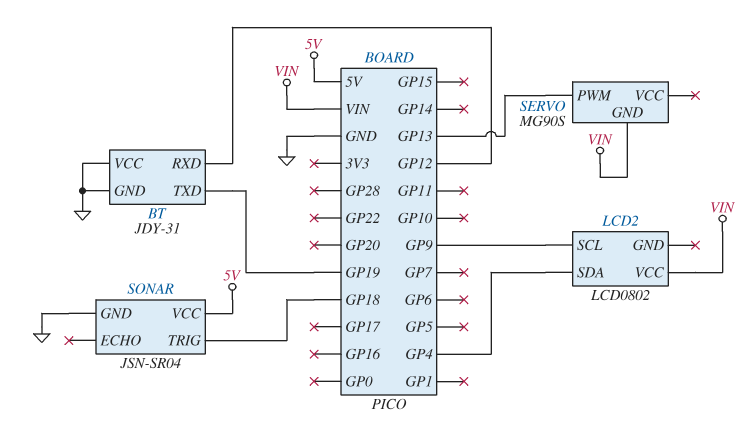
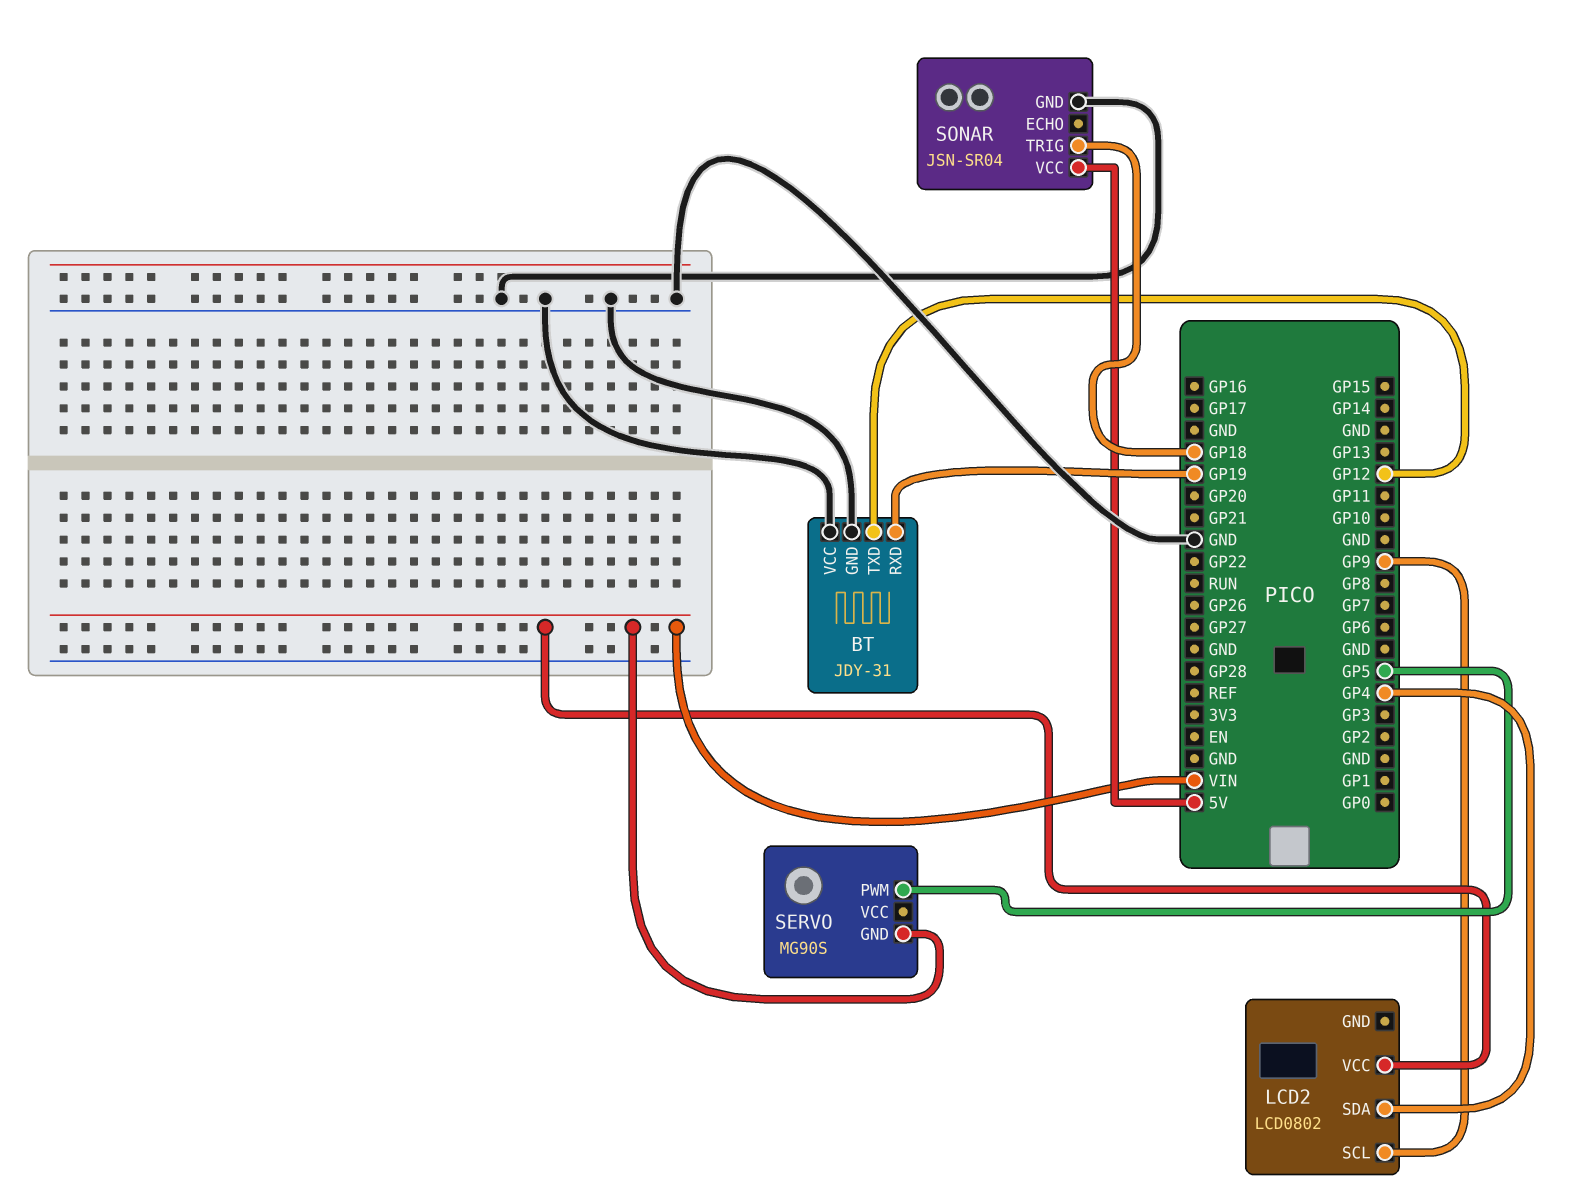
BT pin RXD: GP12 -> GP19
BT pin TXD: GP19 -> GP12
SERVO pin PWM: GP13 -> GP5

